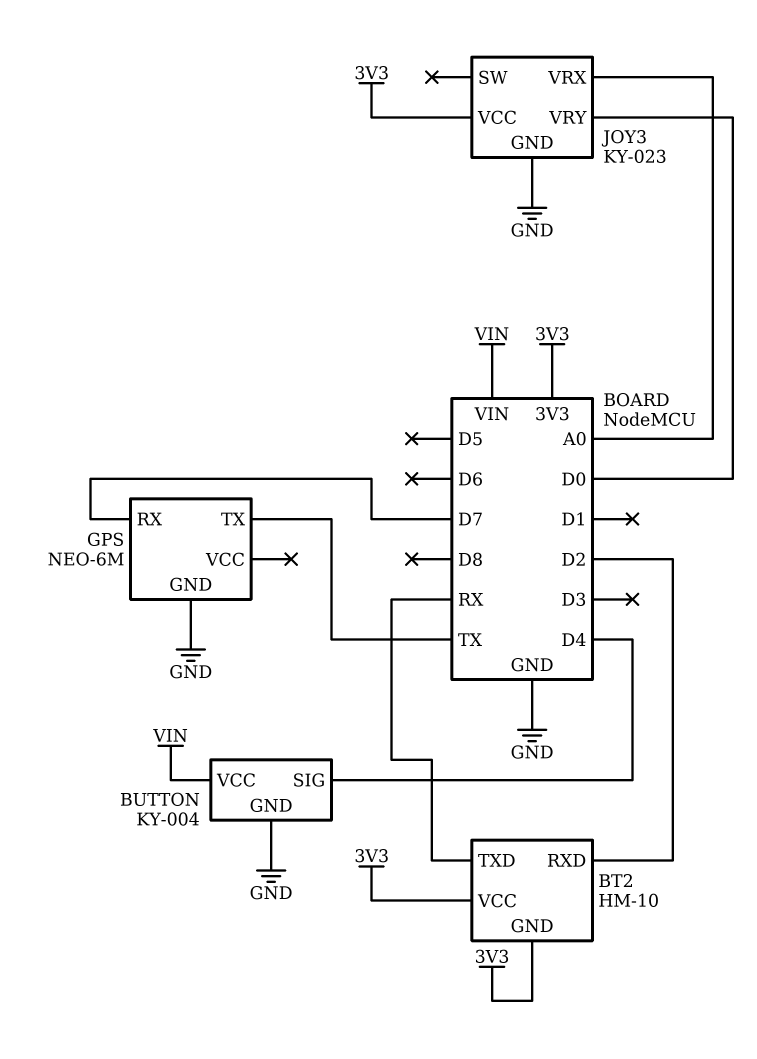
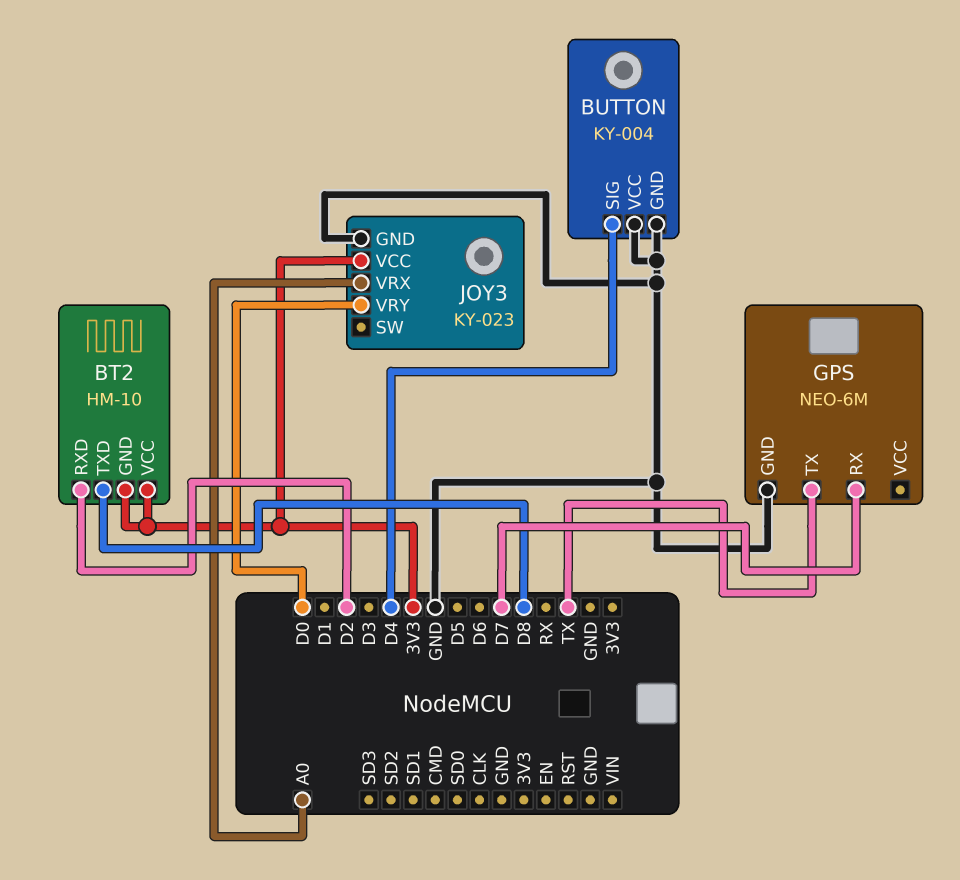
BT2 pin TXD: RX -> D8
BUTTON pin VCC: VIN -> GND

